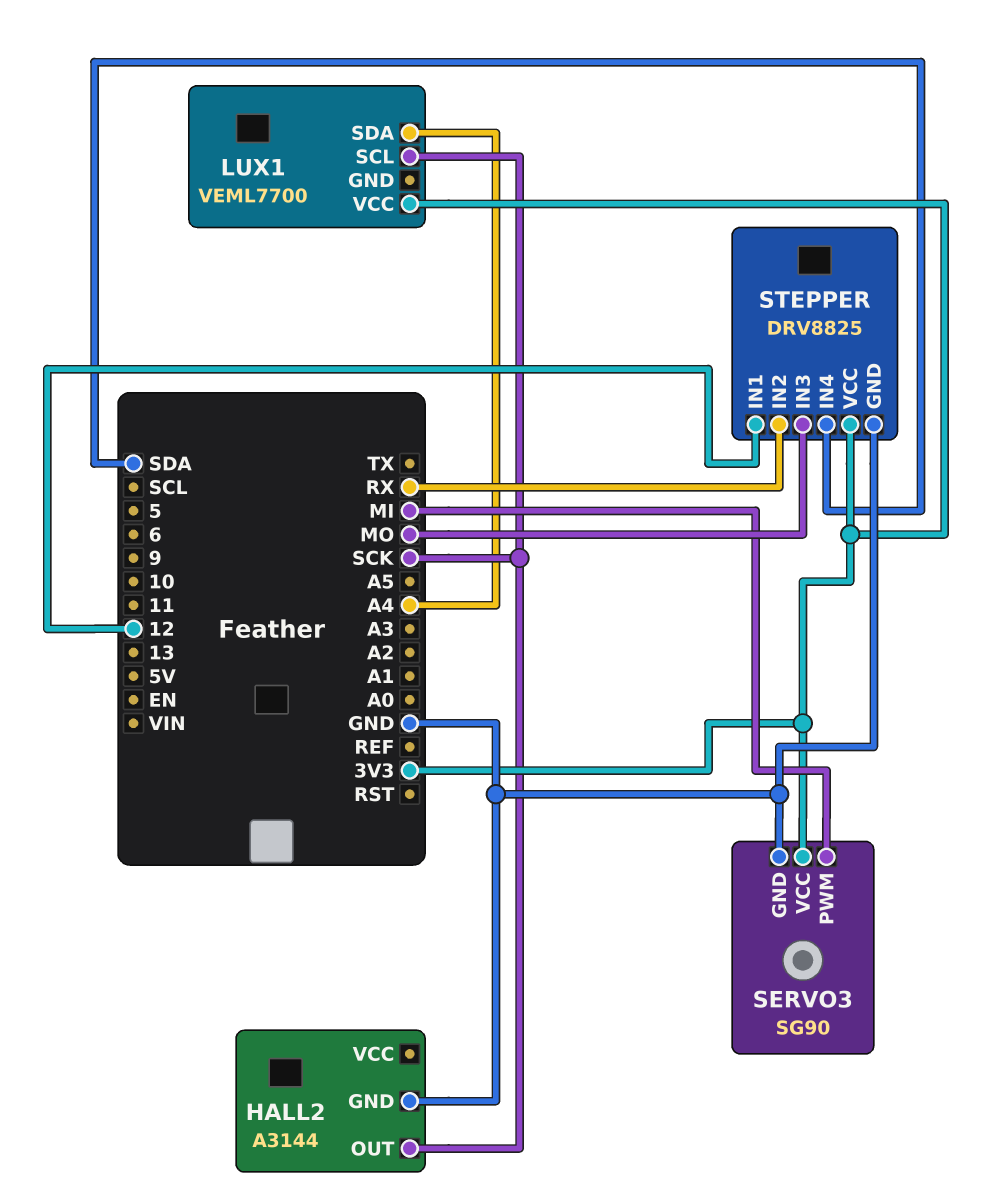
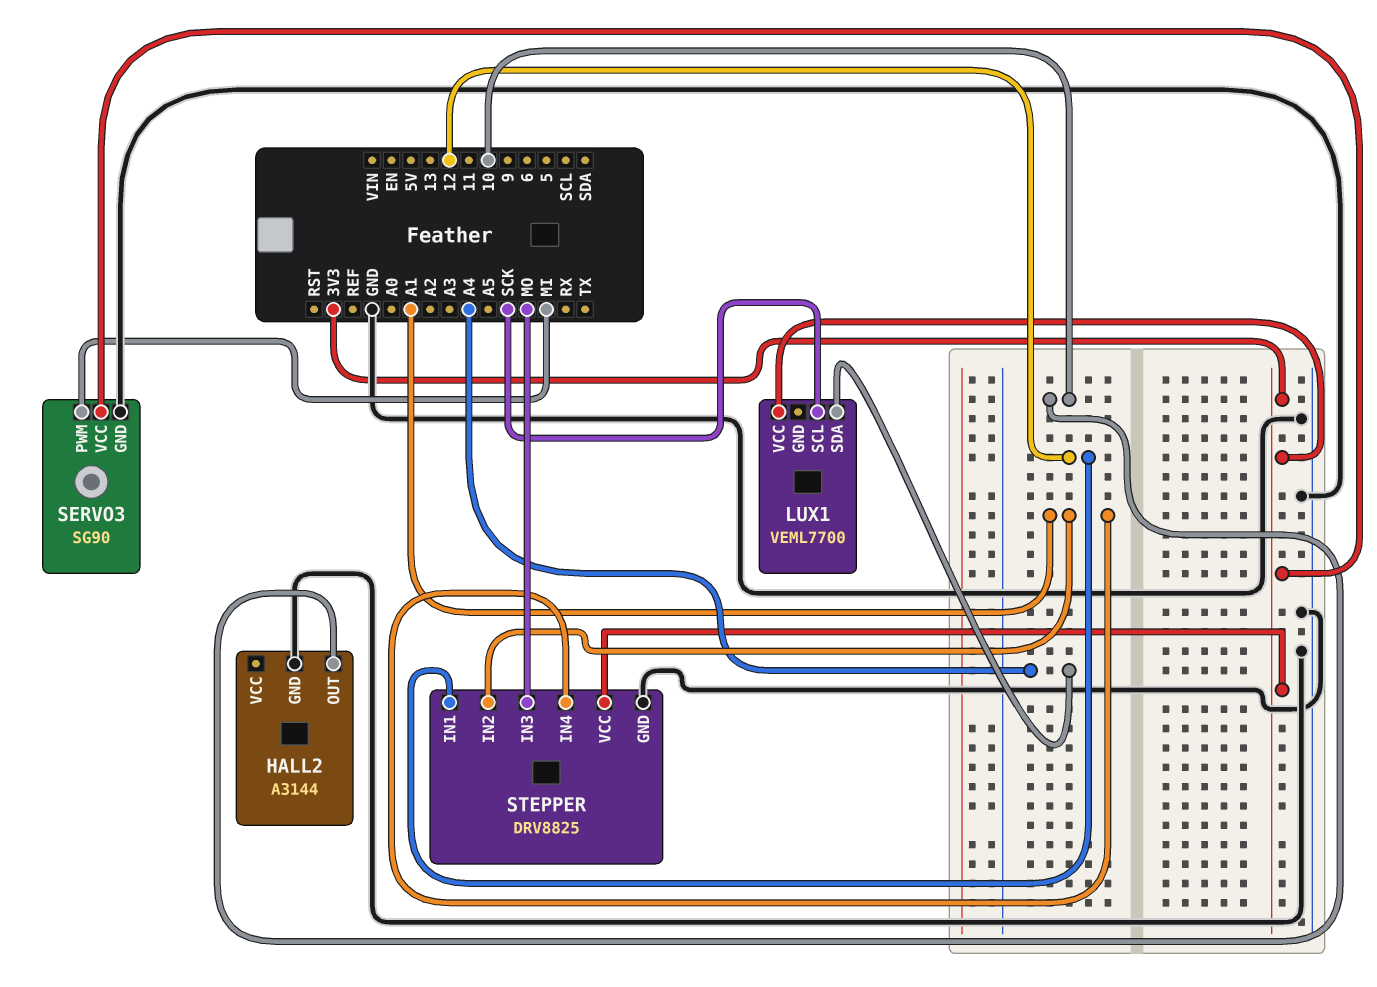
HALL2 pin OUT: SCK -> 10
STEPPER pin IN2: RX -> A1
STEPPER pin IN4: SDA -> A1

